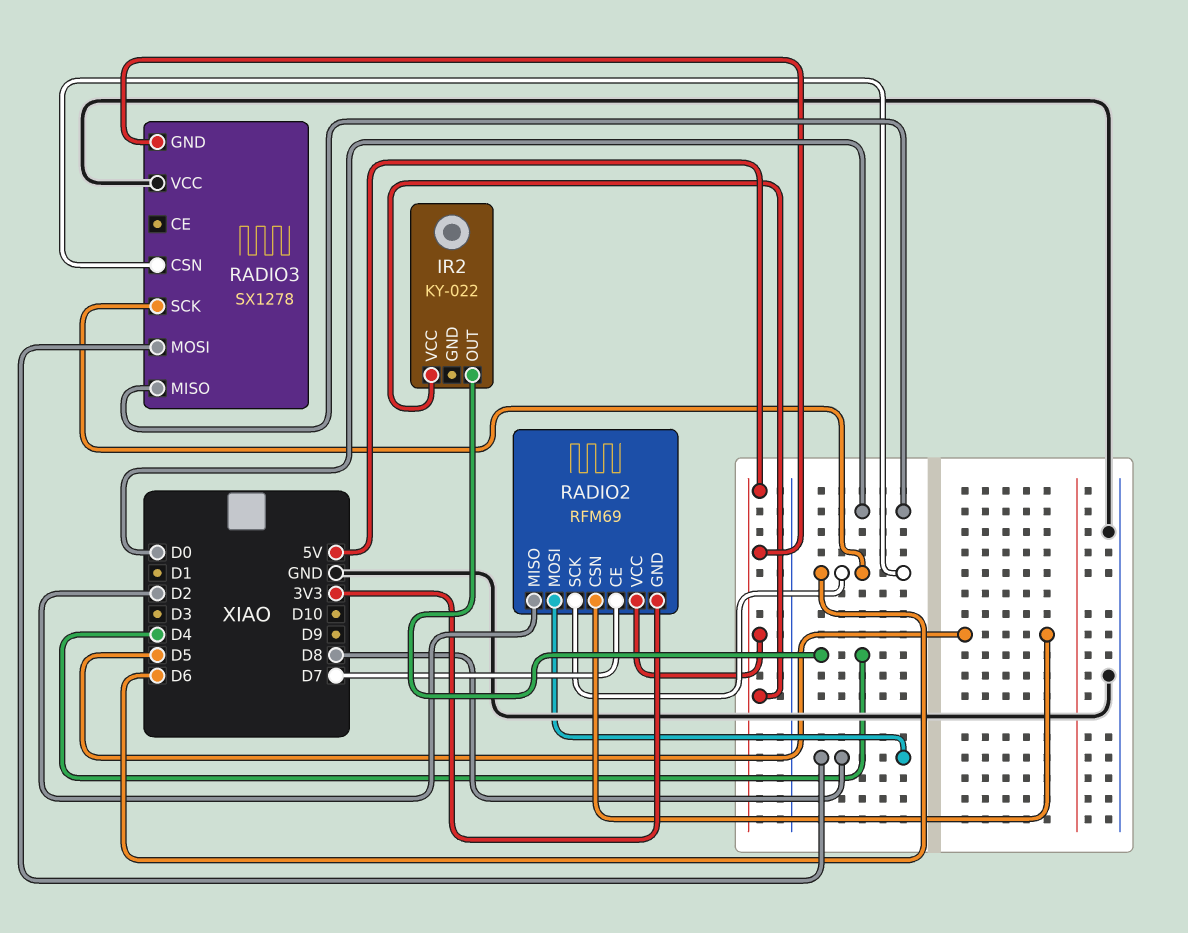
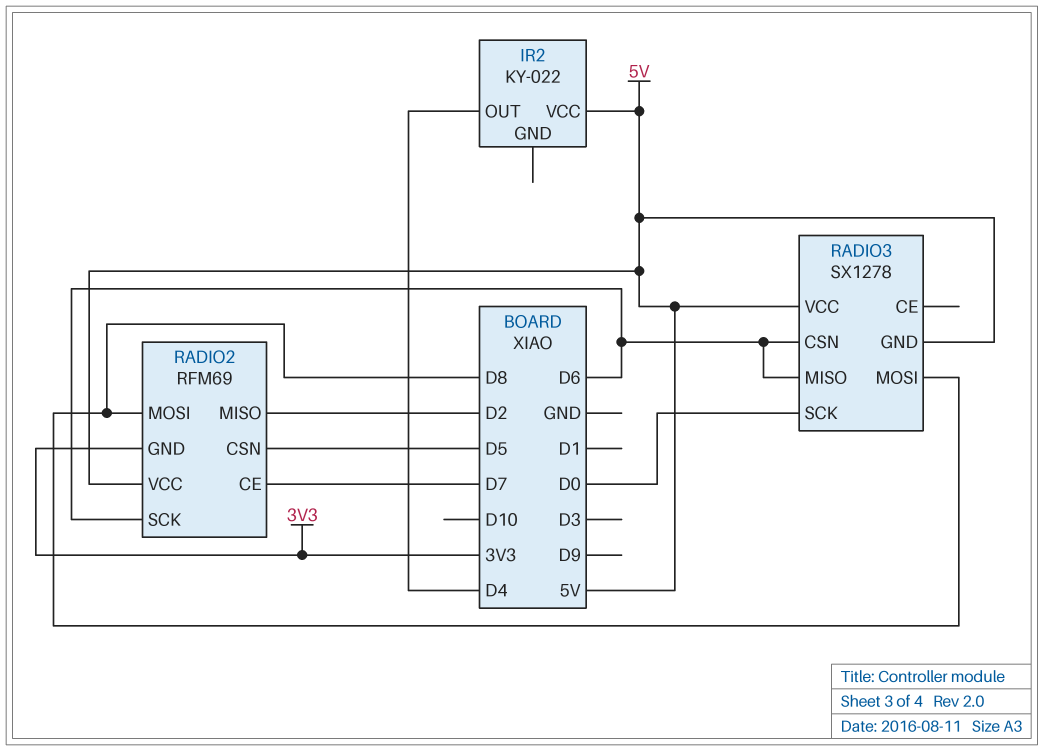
RADIO3 pin MISO: D0 -> D6
RADIO3 pin SCK: D6 -> D0
RADIO3 pin VCC: GND -> 5V

